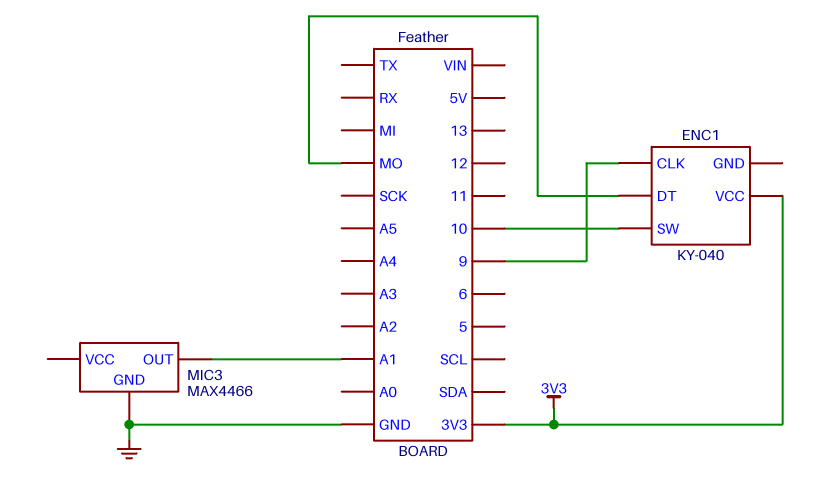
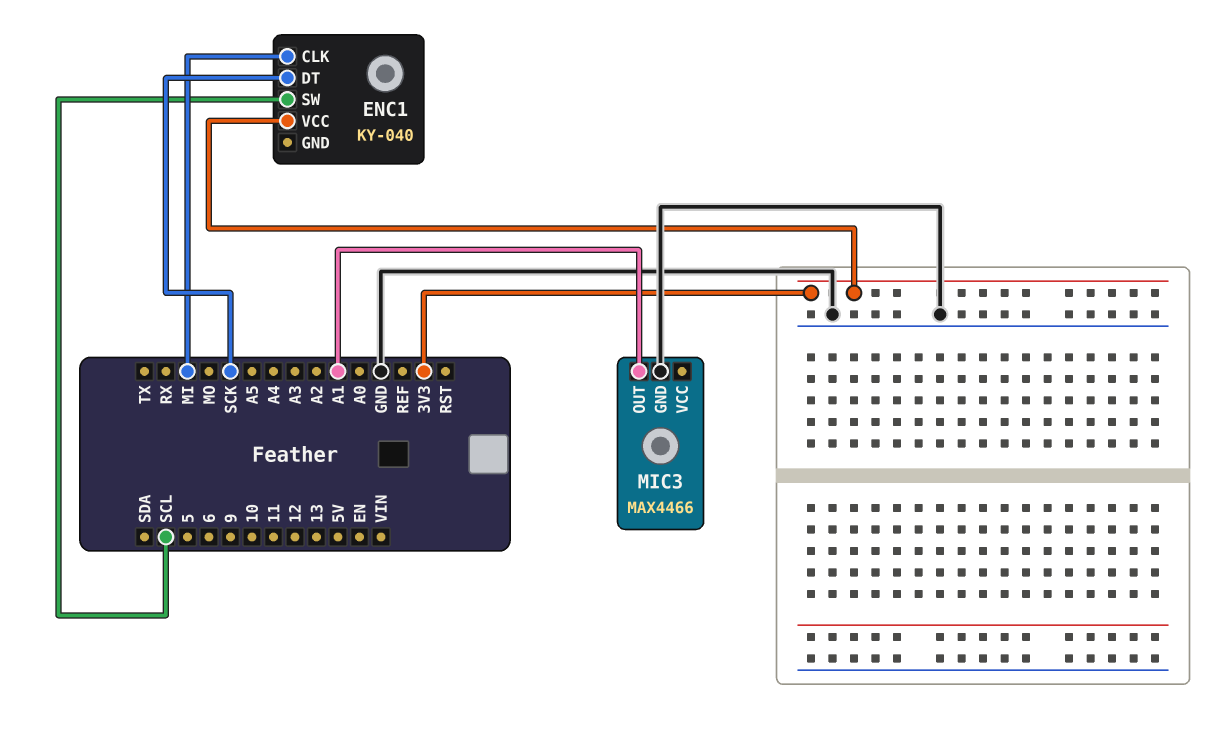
ENC1 pin CLK: 9 -> MI
ENC1 pin DT: MO -> SCK
ENC1 pin SW: 10 -> SCL

